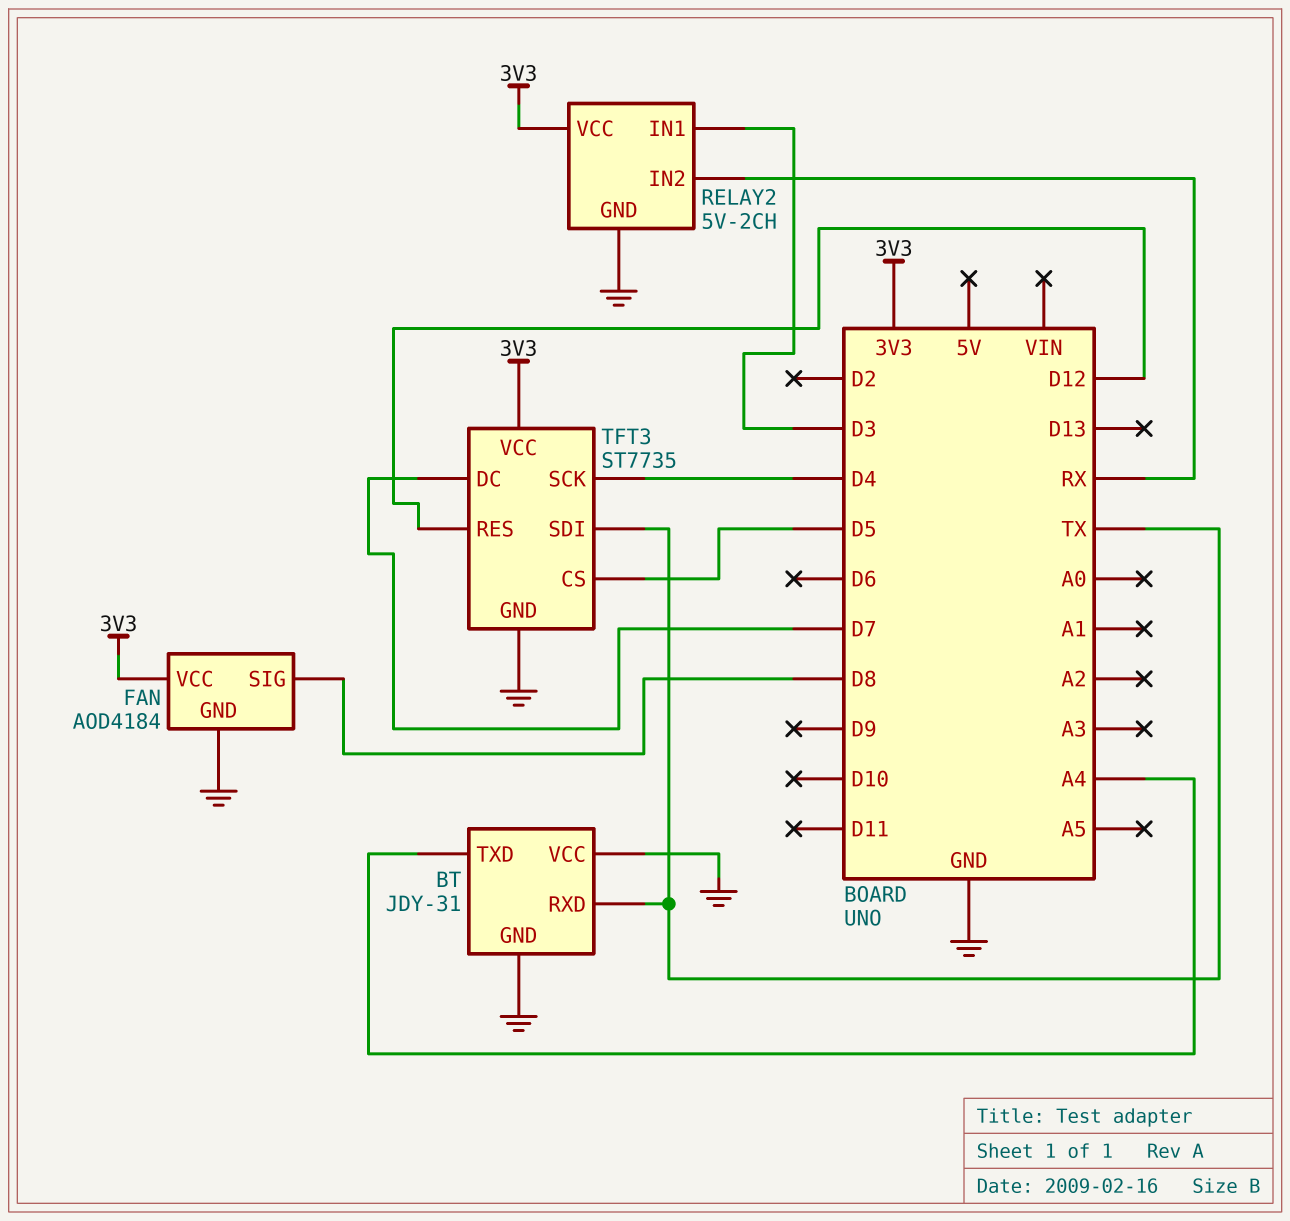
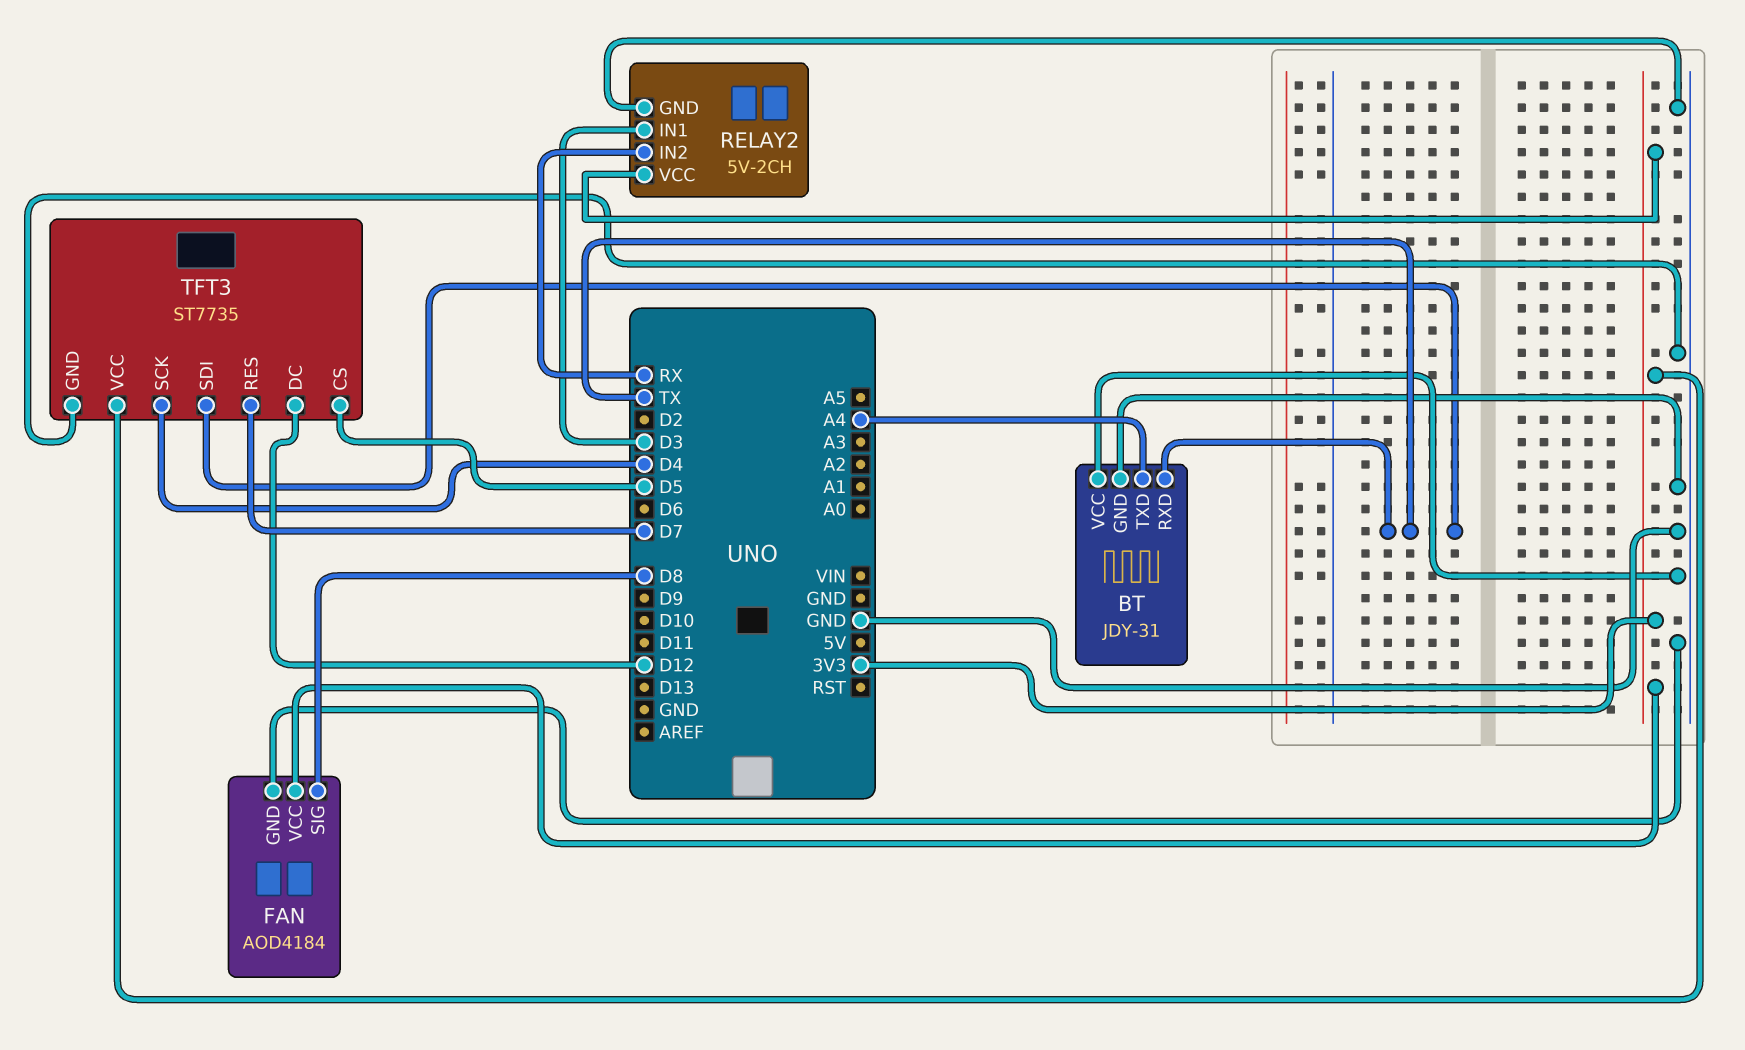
TFT3 pin DC: D7 -> D12
TFT3 pin RES: D12 -> D7

